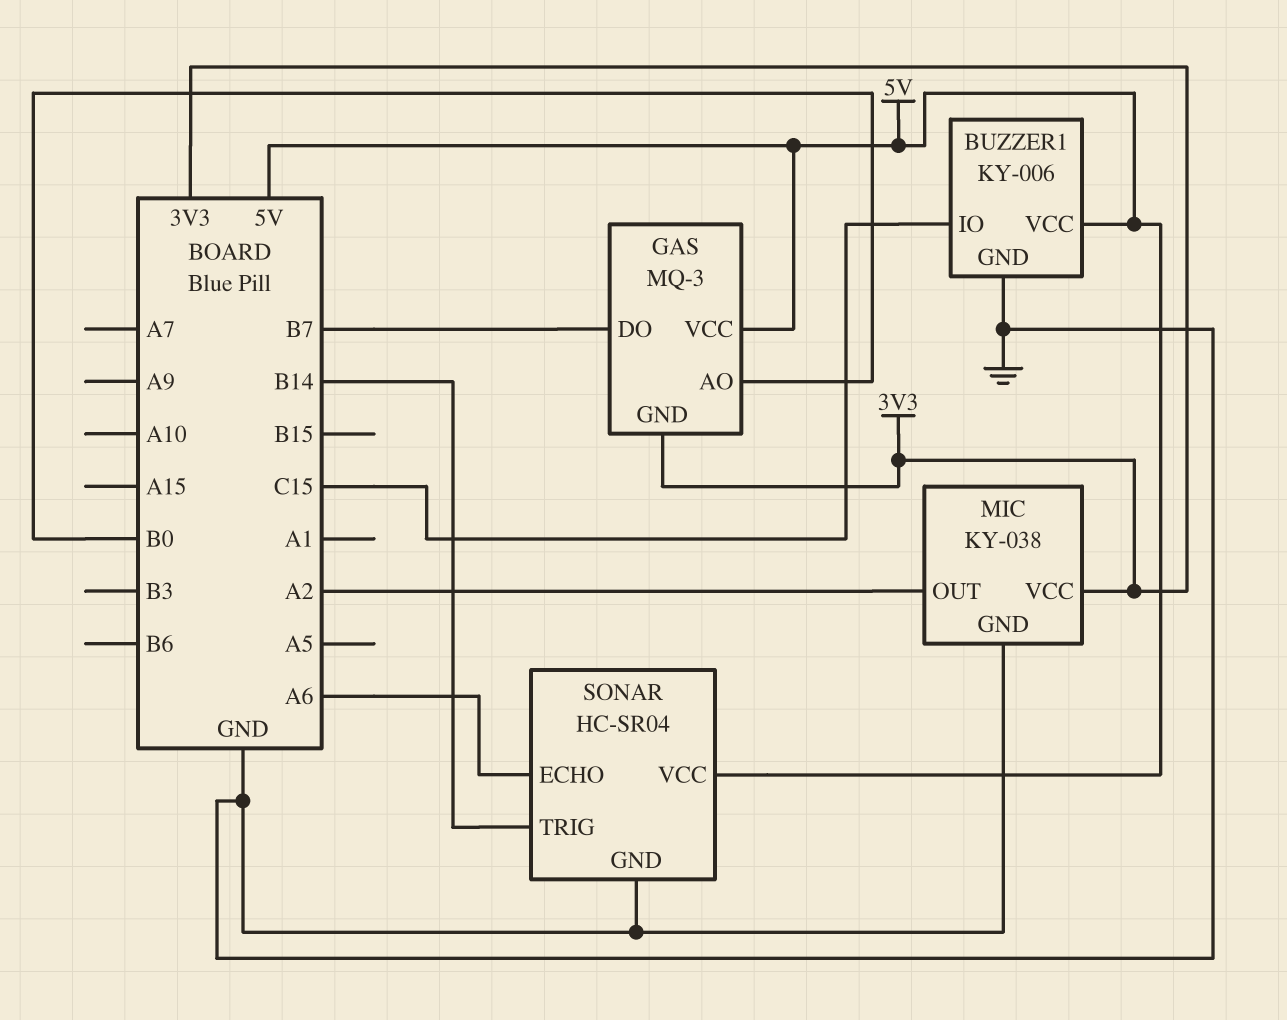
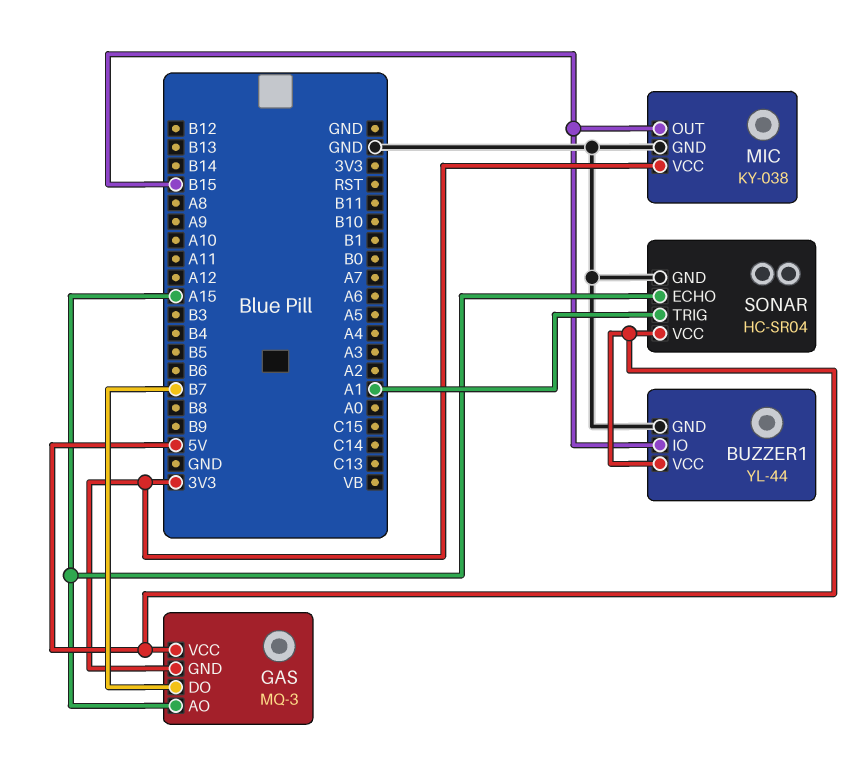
BUZZER1: KY-006 -> YL-44
BUZZER1 pin IO: C15 -> B15
GAS pin AO: B0 -> A15
MIC pin OUT: A2 -> B15
SONAR pin ECHO: A6 -> A15
SONAR pin TRIG: B14 -> A1

